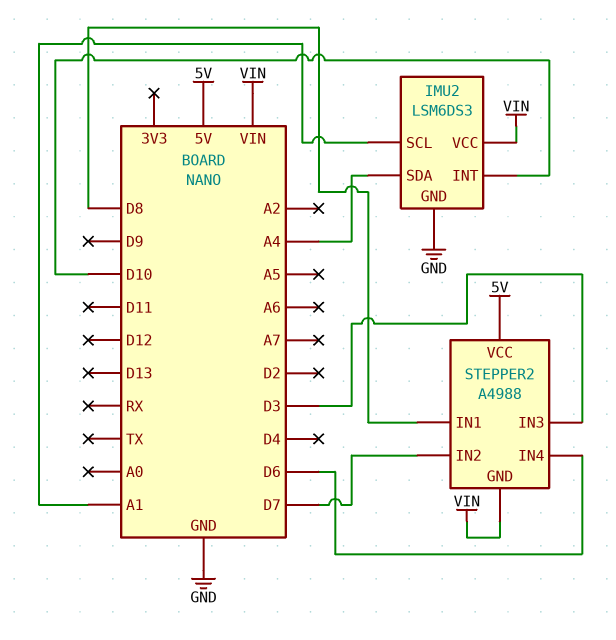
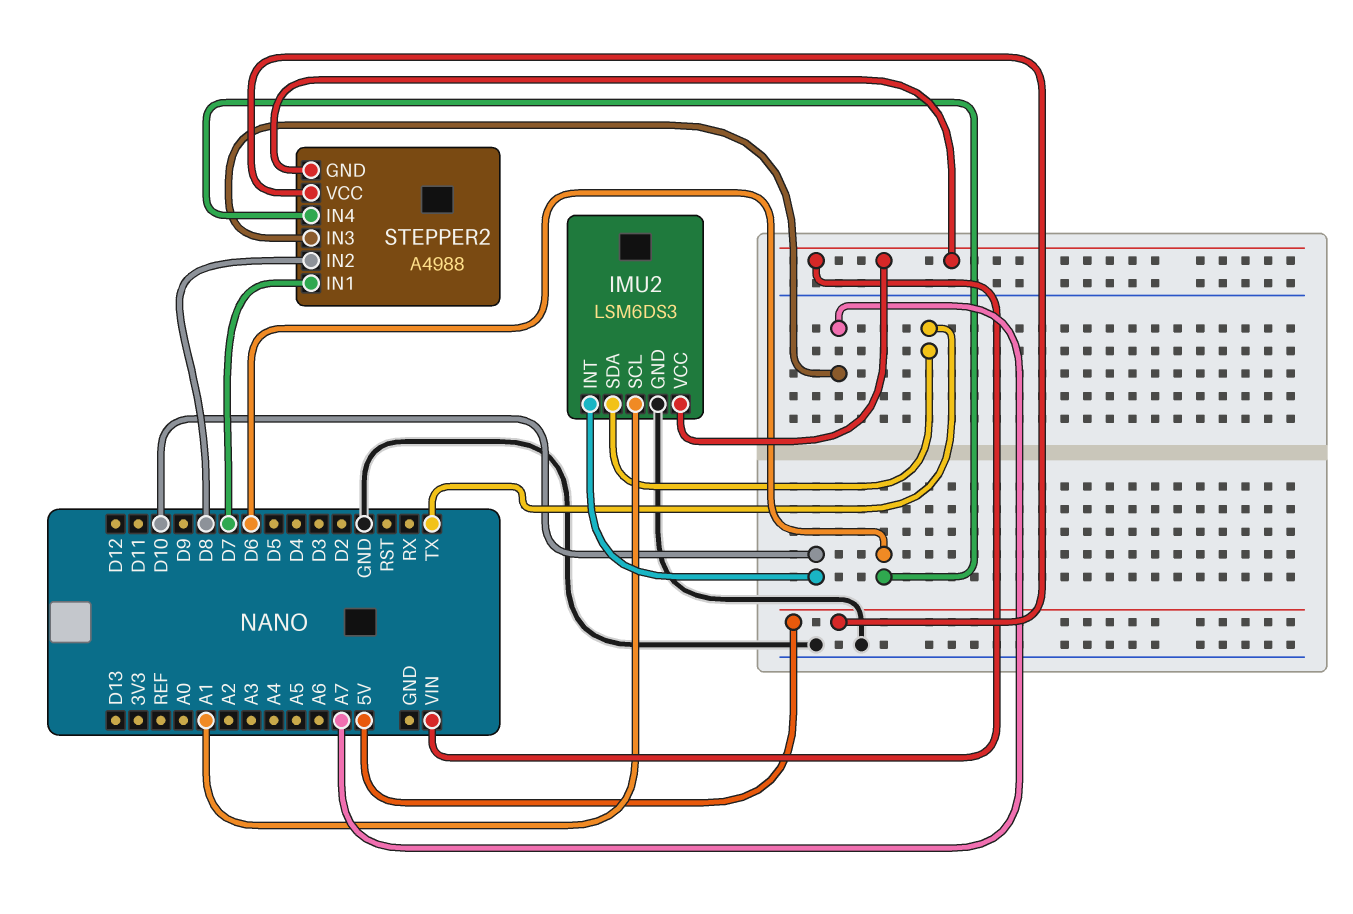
IMU2 pin SDA: A4 -> TX
STEPPER2 pin IN1: D8 -> D7
STEPPER2 pin IN2: D7 -> D8
STEPPER2 pin IN3: D3 -> A7

